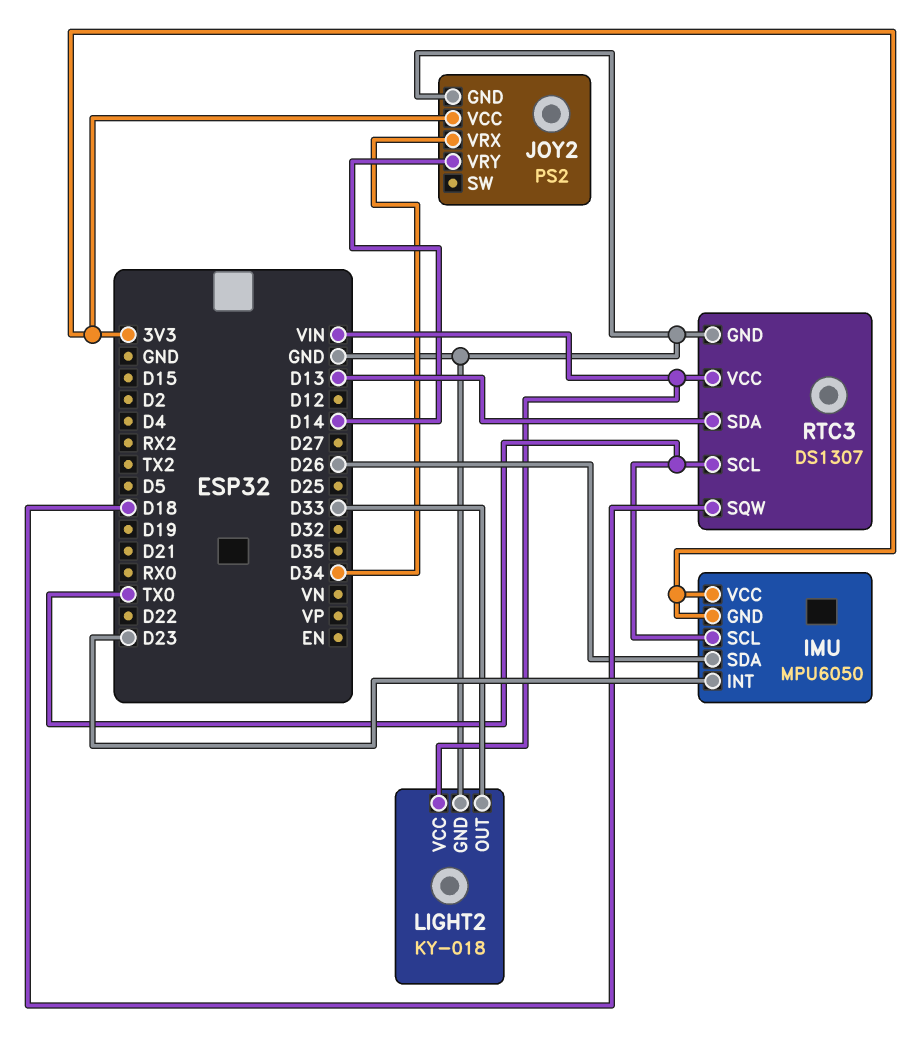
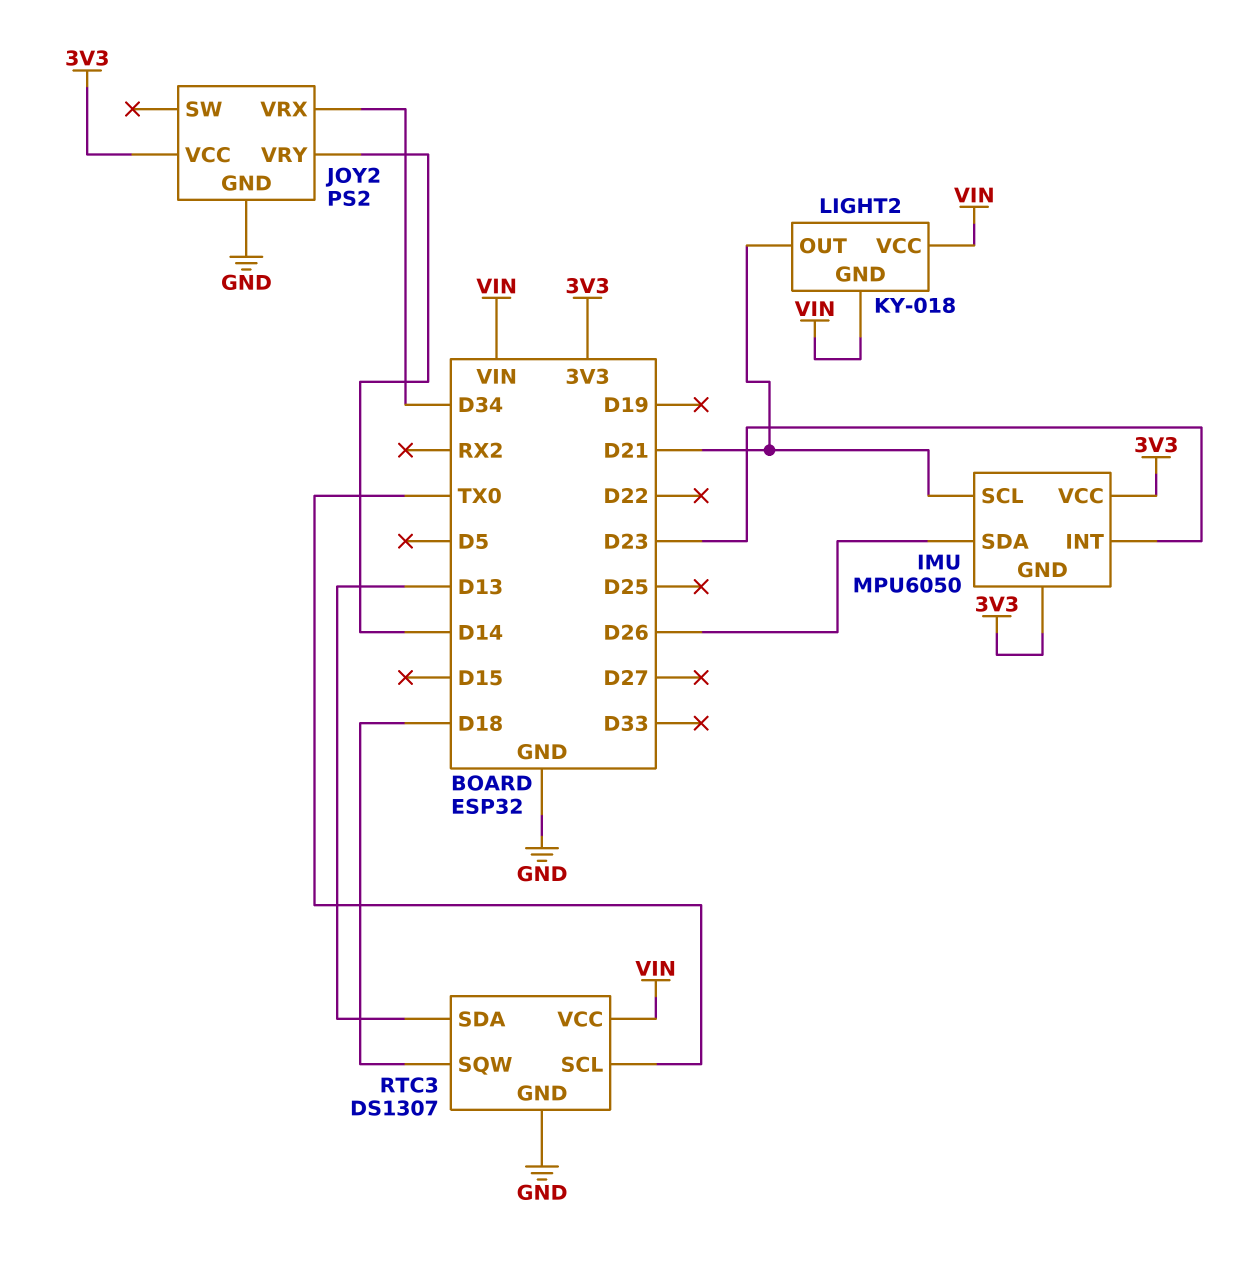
IMU pin SCL: TX0 -> D21
LIGHT2 pin GND: GND -> VIN
LIGHT2 pin OUT: D33 -> D21

